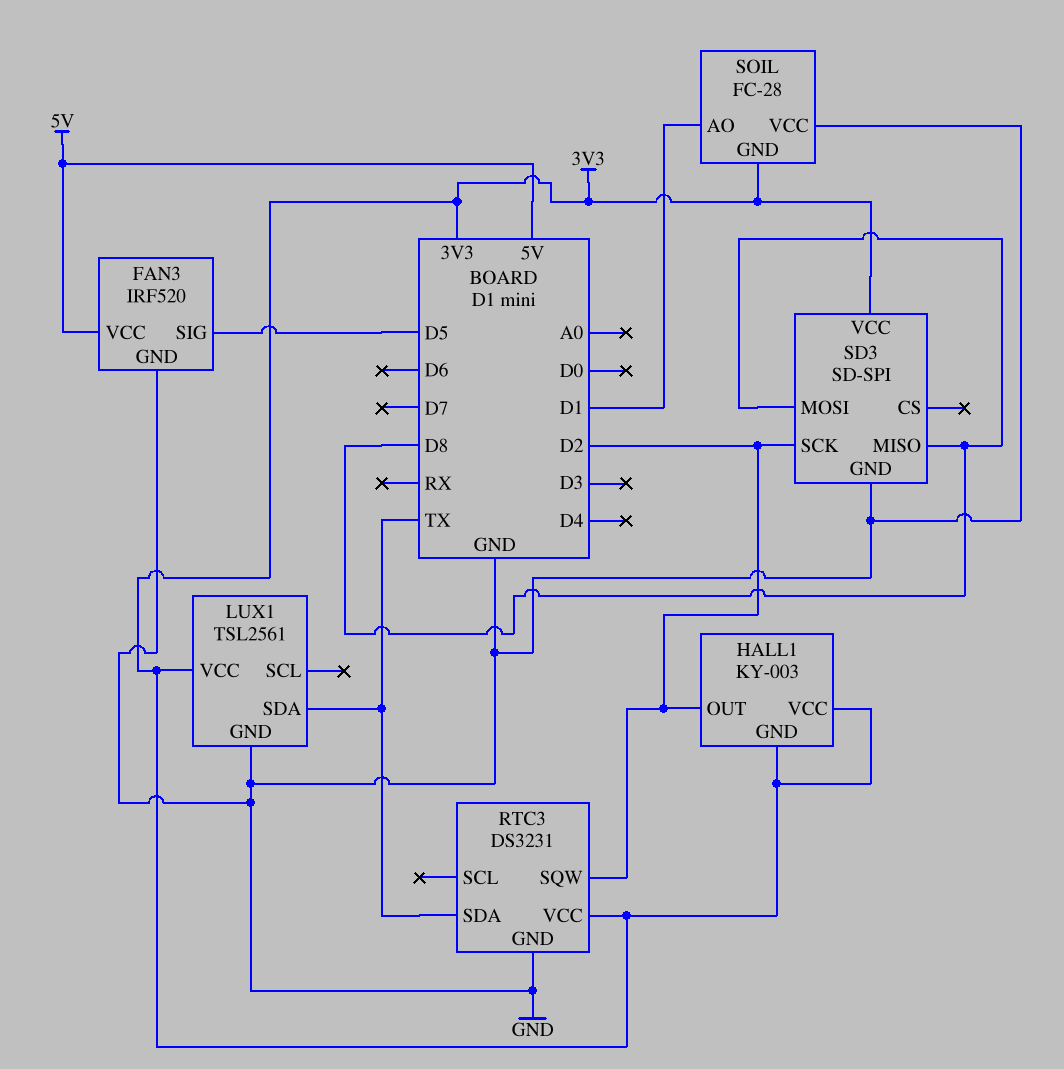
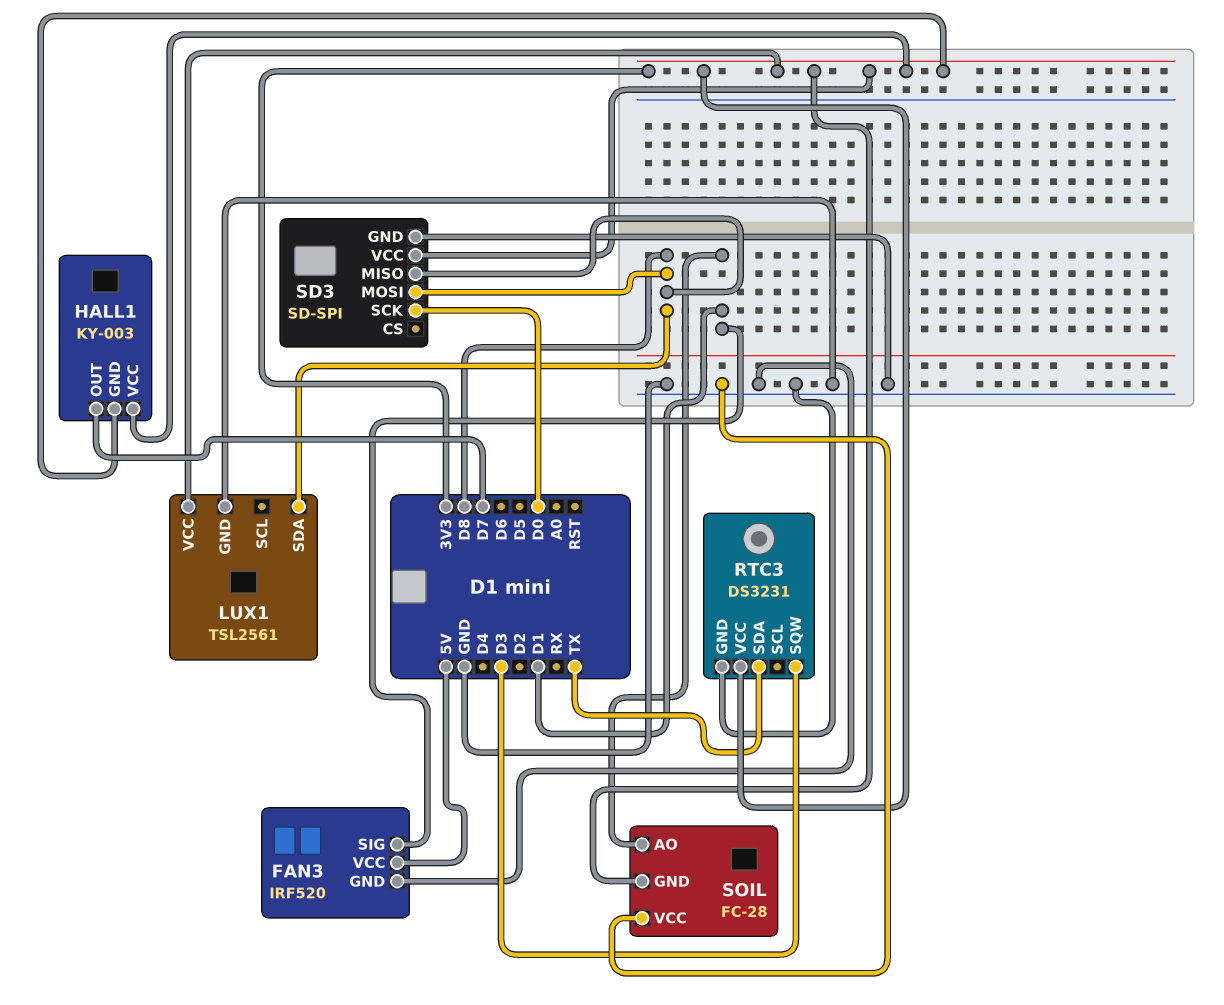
FAN3 pin SIG: D5 -> D1
HALL1 pin OUT: D2 -> D7
LUX1 pin SDA: TX -> D8
RTC3 pin SQW: D2 -> D3
SD3 pin SCK: D2 -> D0

